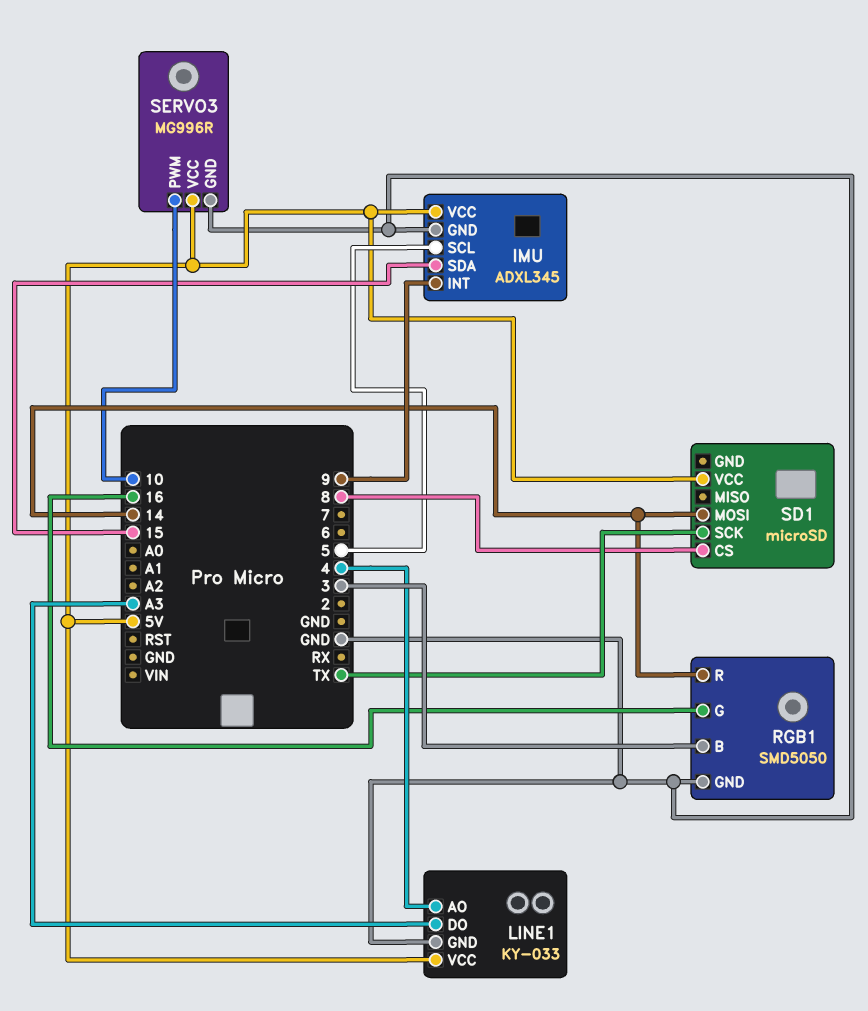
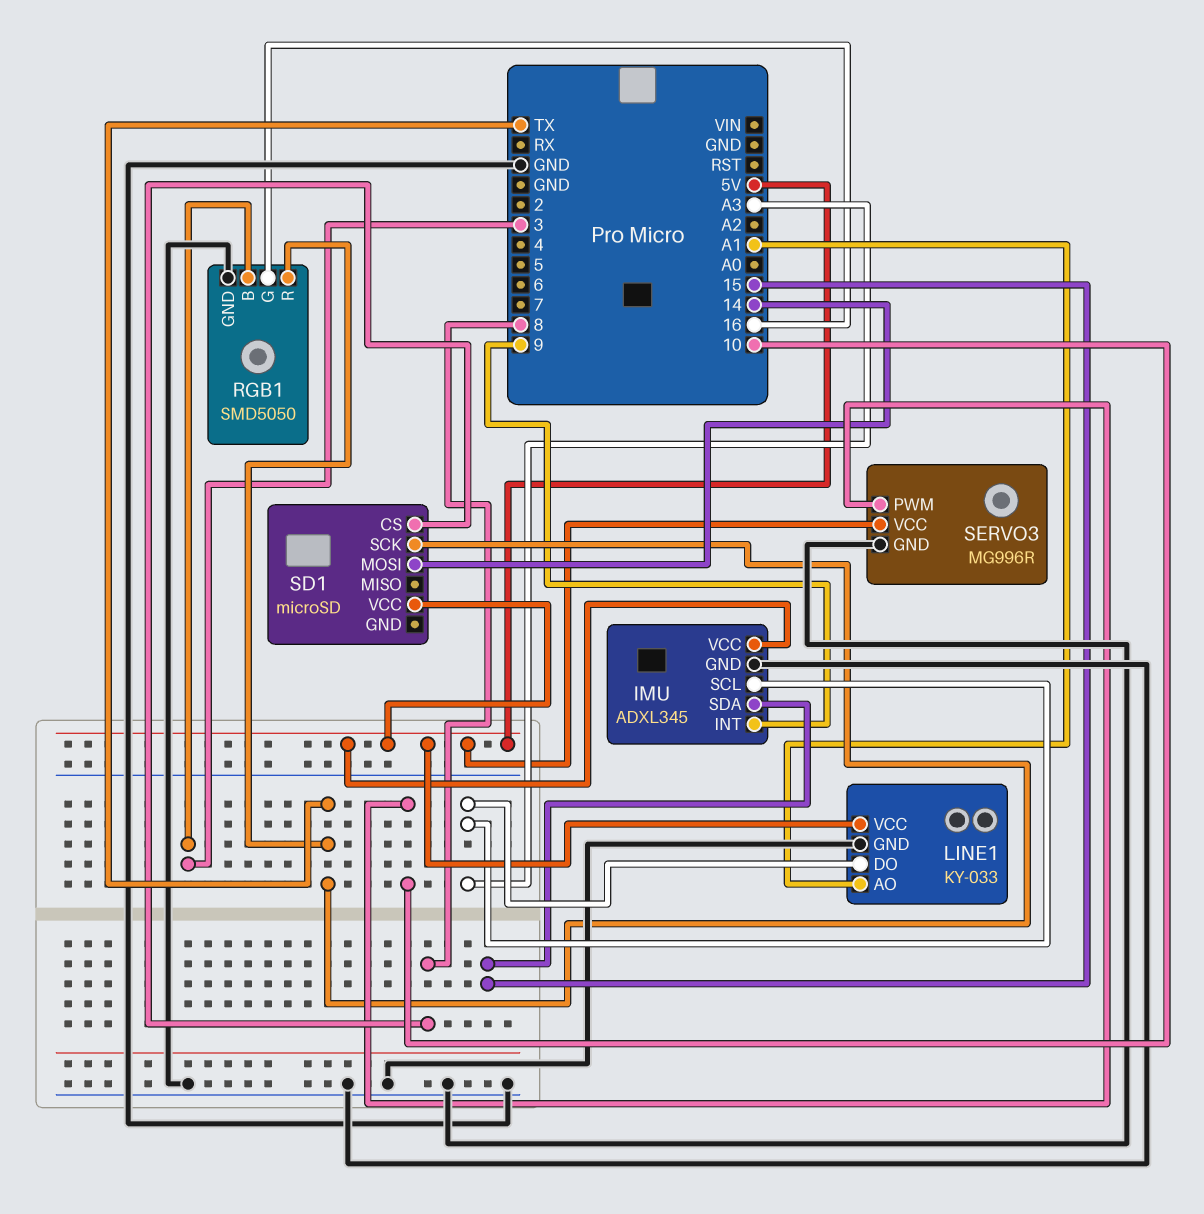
IMU pin SCL: 5 -> A3
LINE1 pin AO: 4 -> A1
RGB1 pin R: 14 -> TX

